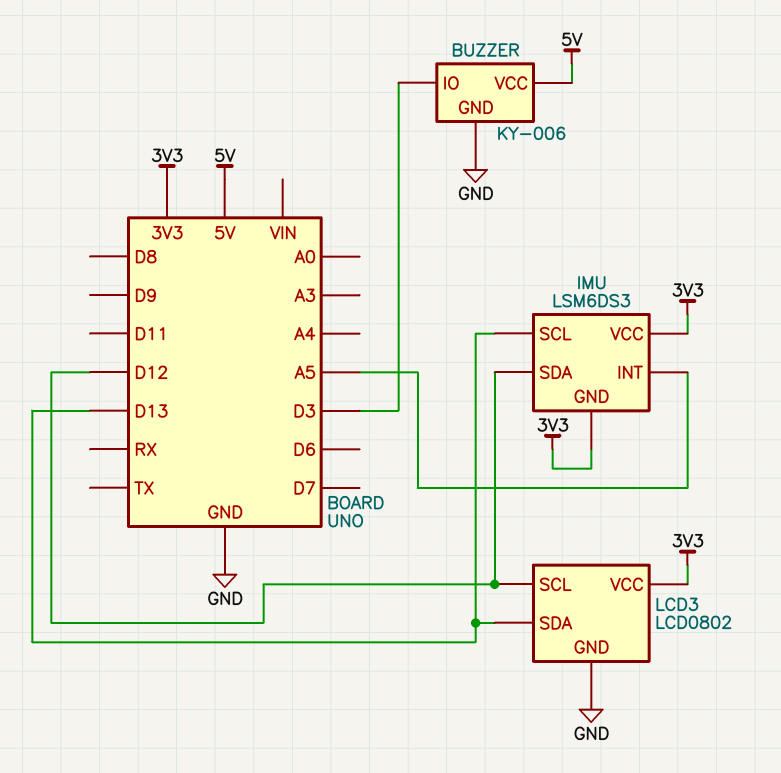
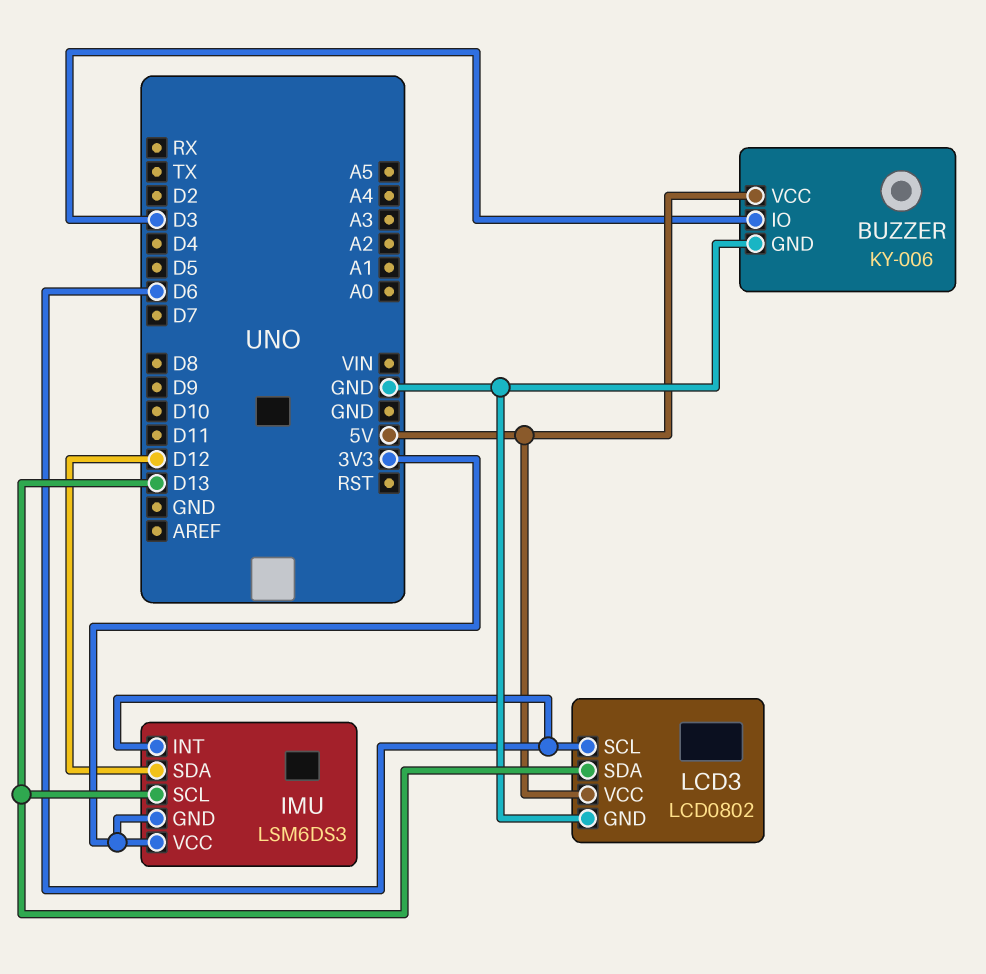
IMU pin INT: A5 -> D6
LCD3 pin SCL: D12 -> D6
LCD3 pin VCC: 3V3 -> 5V

